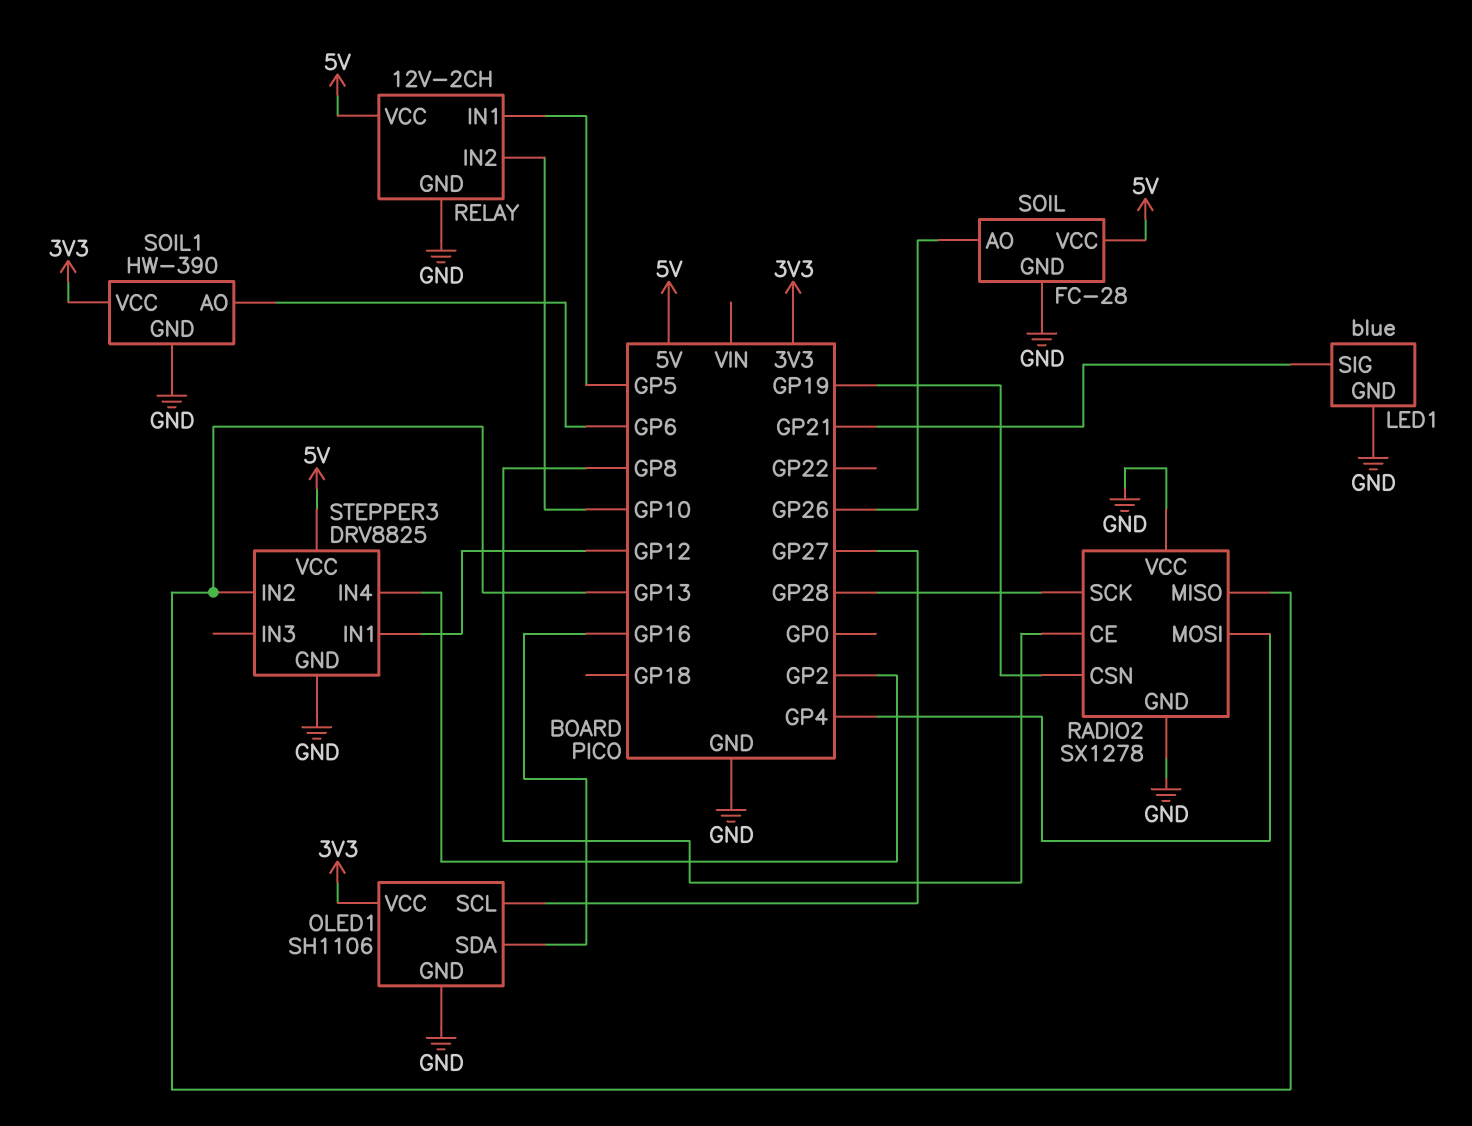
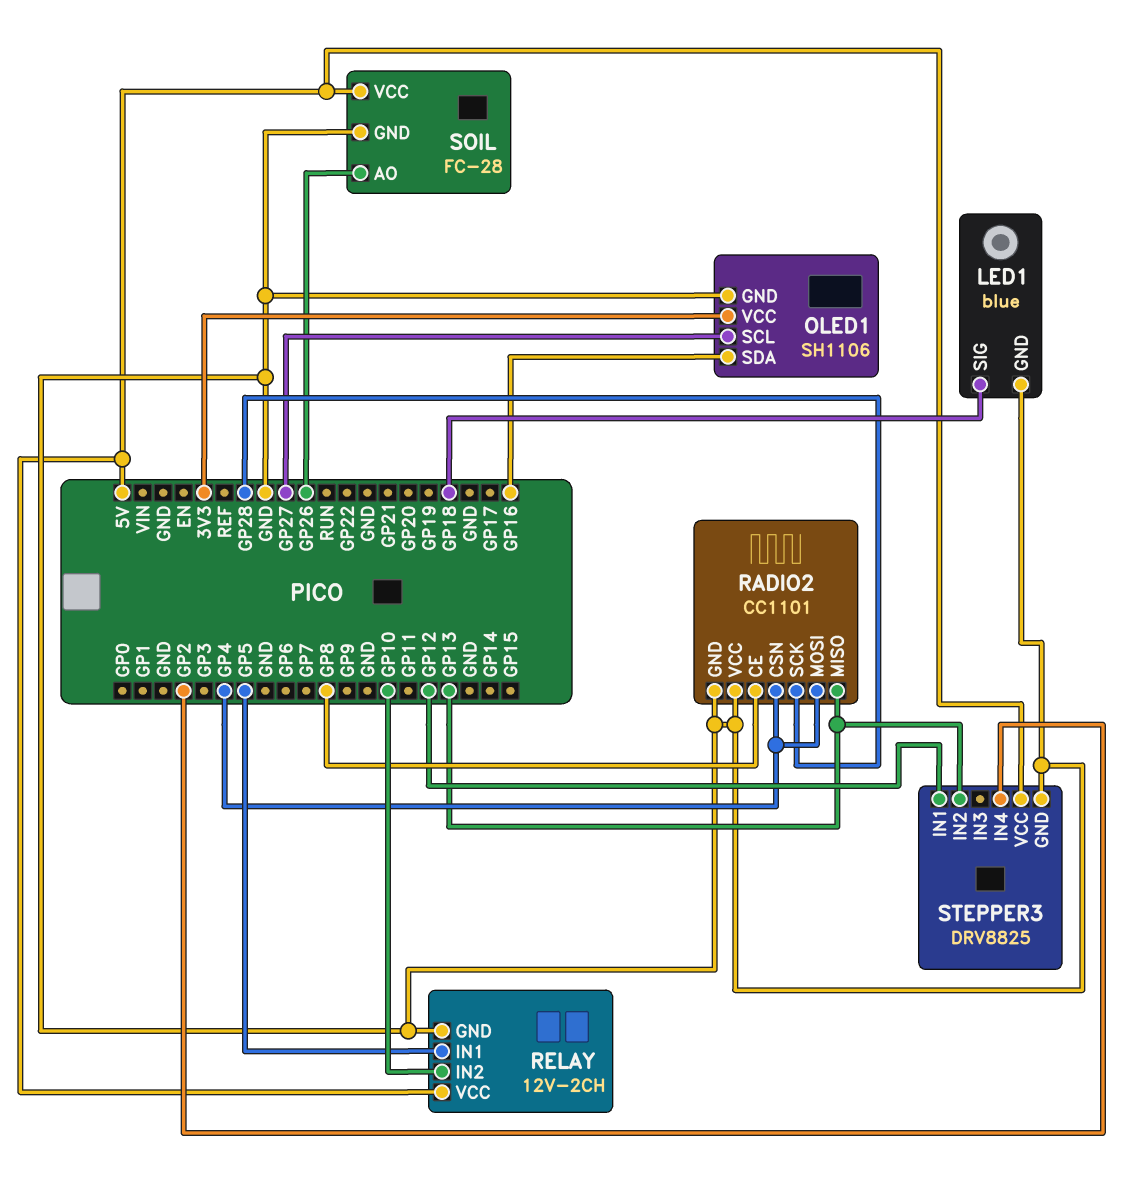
LED1 pin SIG: GP21 -> GP18
RADIO2: SX1278 -> CC1101
RADIO2 pin CSN: GP19 -> GP4
SOIL1: HW-390 -> none
SOIL1 pin AO: GP6 -> none
SOIL1 pin GND: GND -> none
SOIL1 pin VCC: 3V3 -> none

